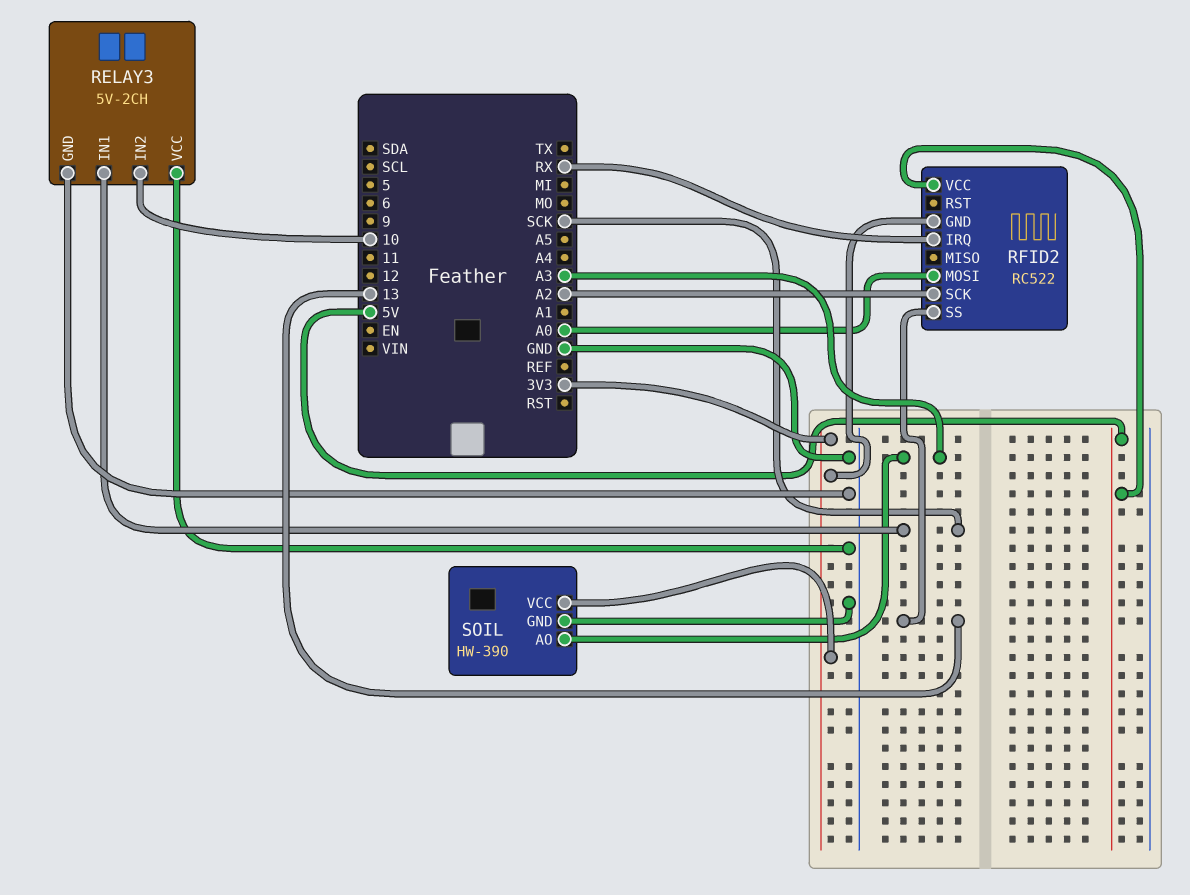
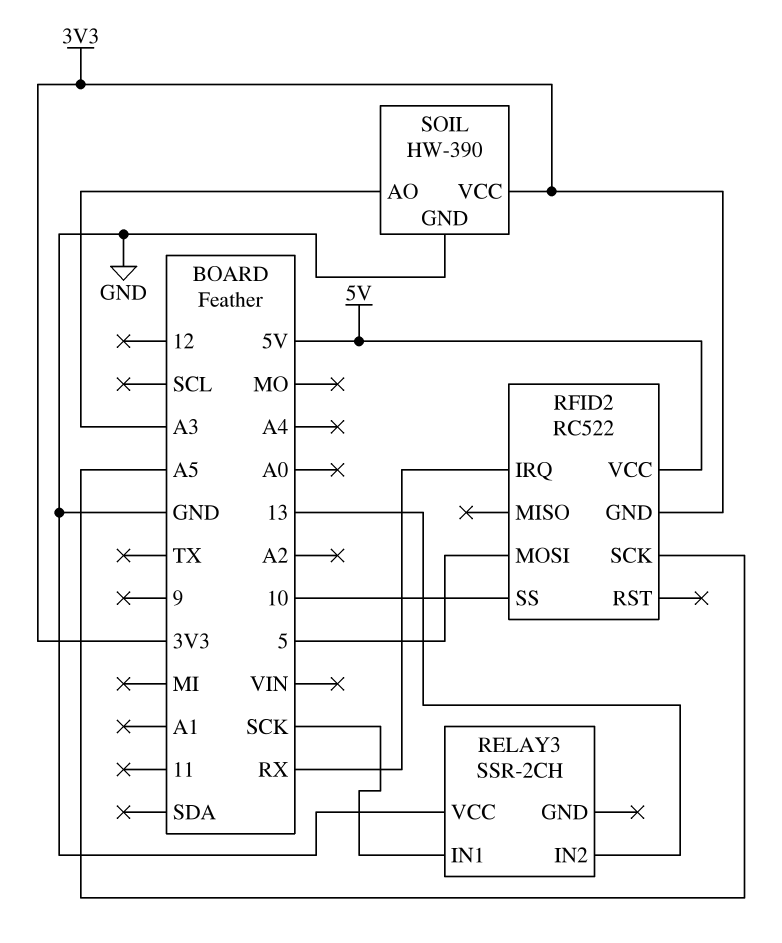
RELAY3: 5V-2CH -> SSR-2CH
RELAY3 pin GND: GND -> none
RELAY3 pin IN2: 10 -> 13
RFID2 pin MOSI: A0 -> 5
RFID2 pin SCK: A2 -> A5
RFID2 pin SS: 13 -> 10

